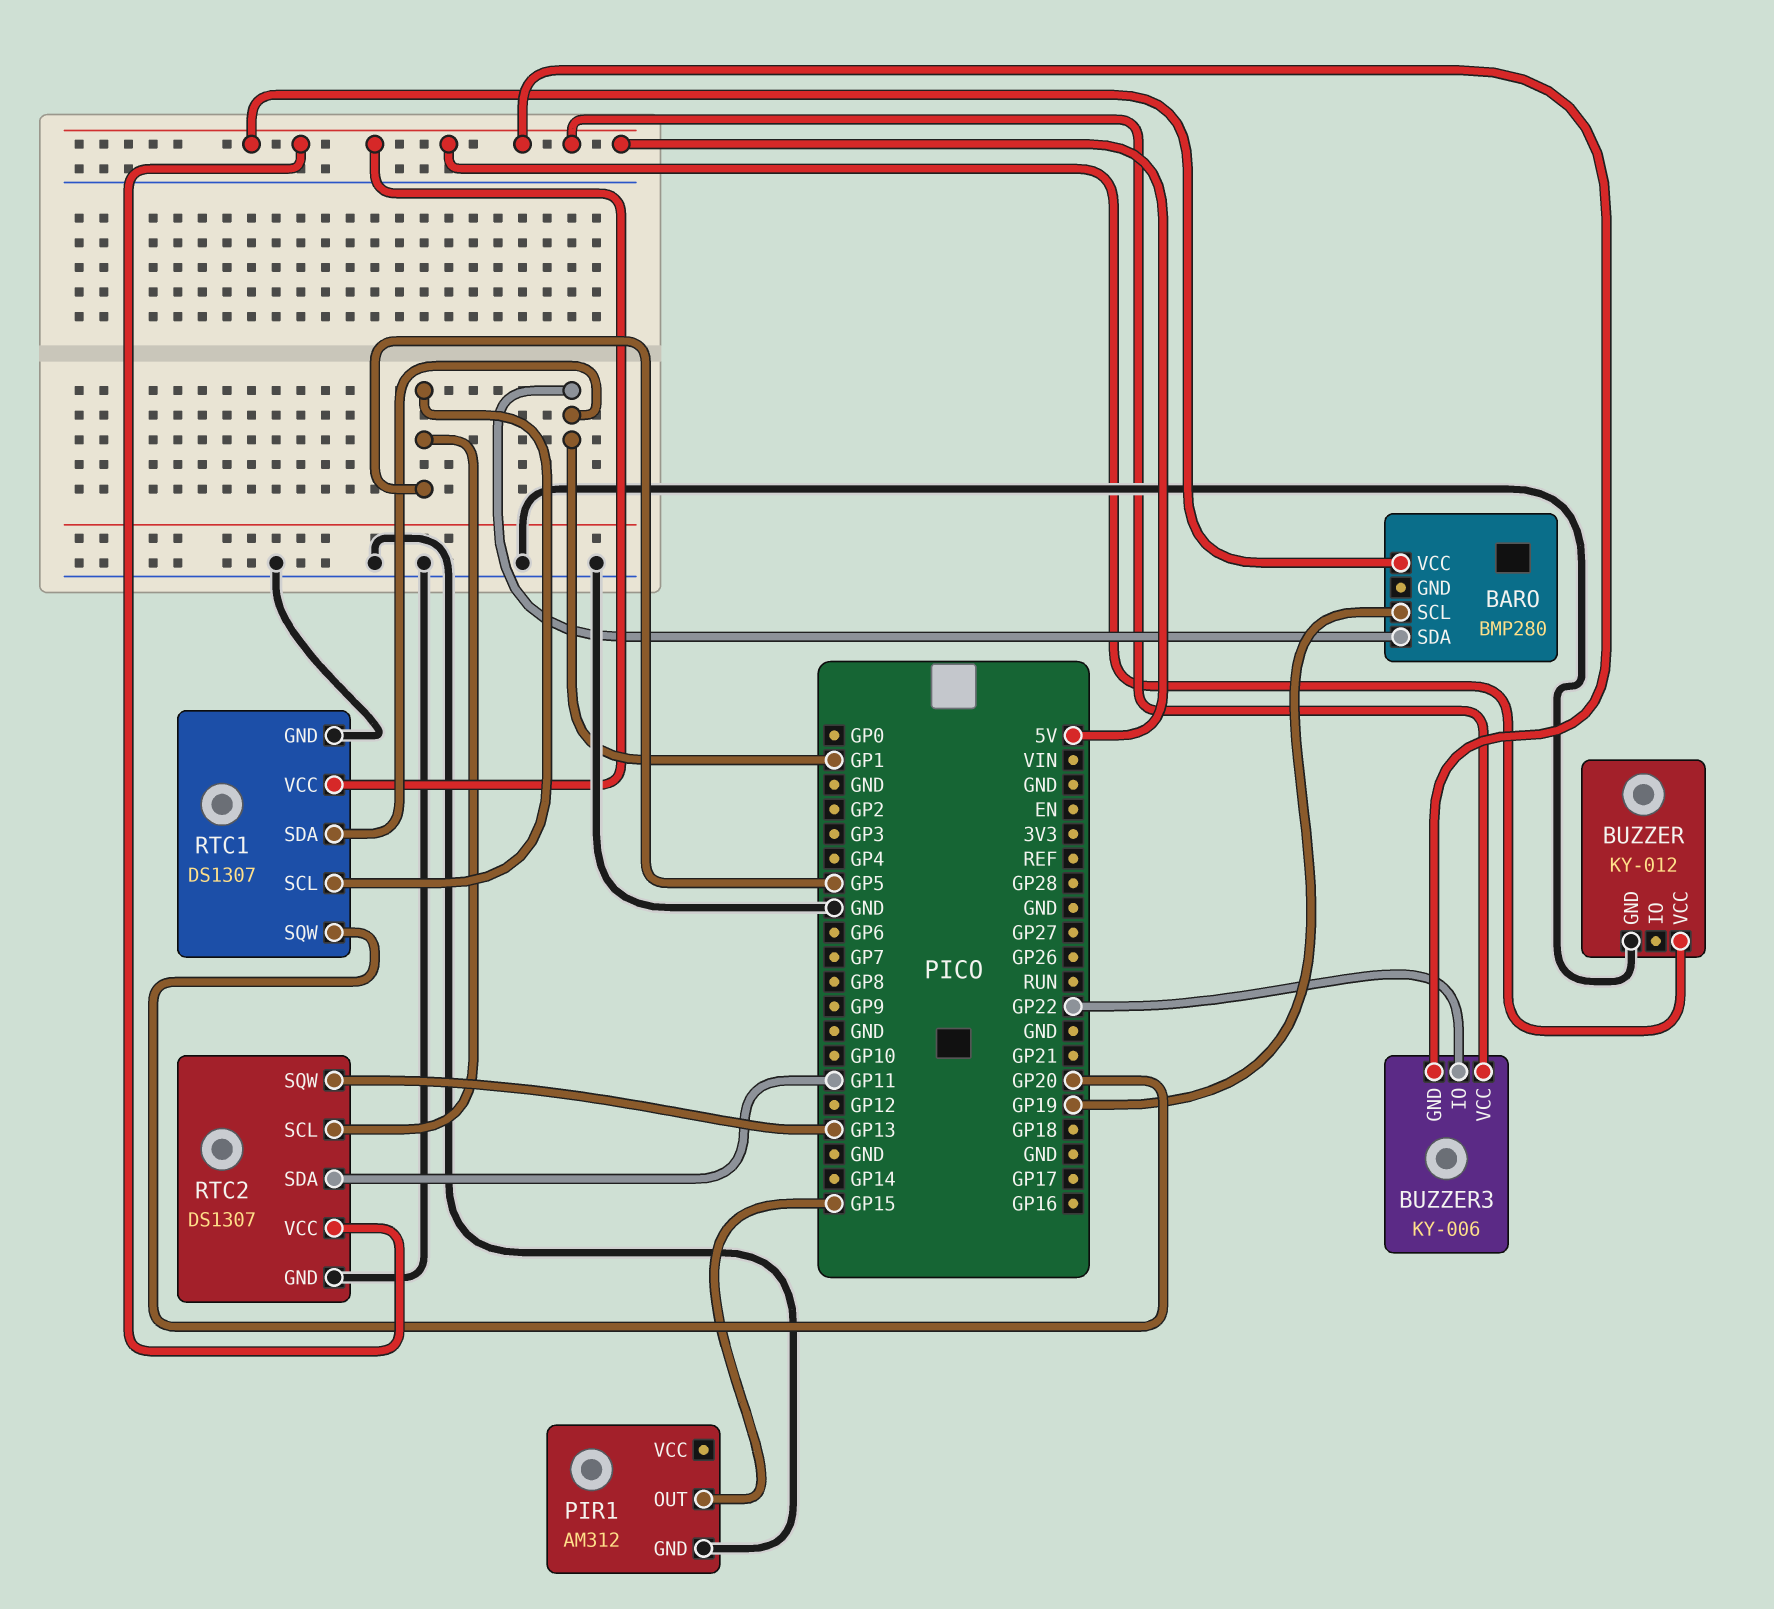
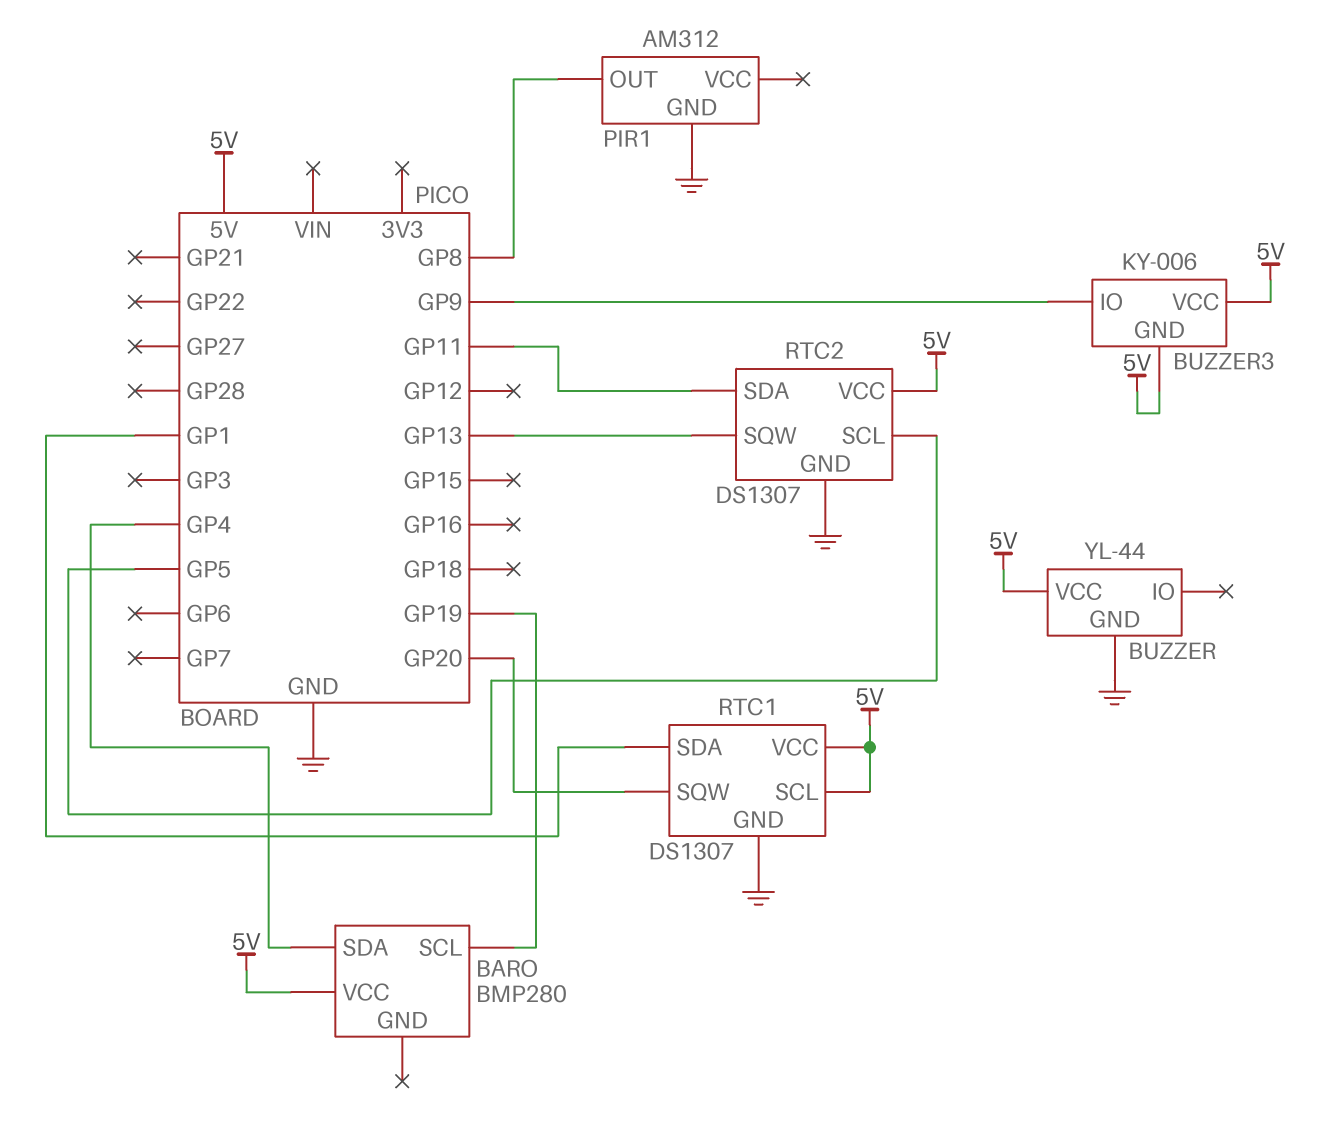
BARO pin SDA: GP1 -> GP4
BUZZER: KY-012 -> YL-44
BUZZER3 pin IO: GP22 -> GP9
PIR1 pin OUT: GP15 -> GP8
RTC1 pin SCL: GP5 -> 5V

